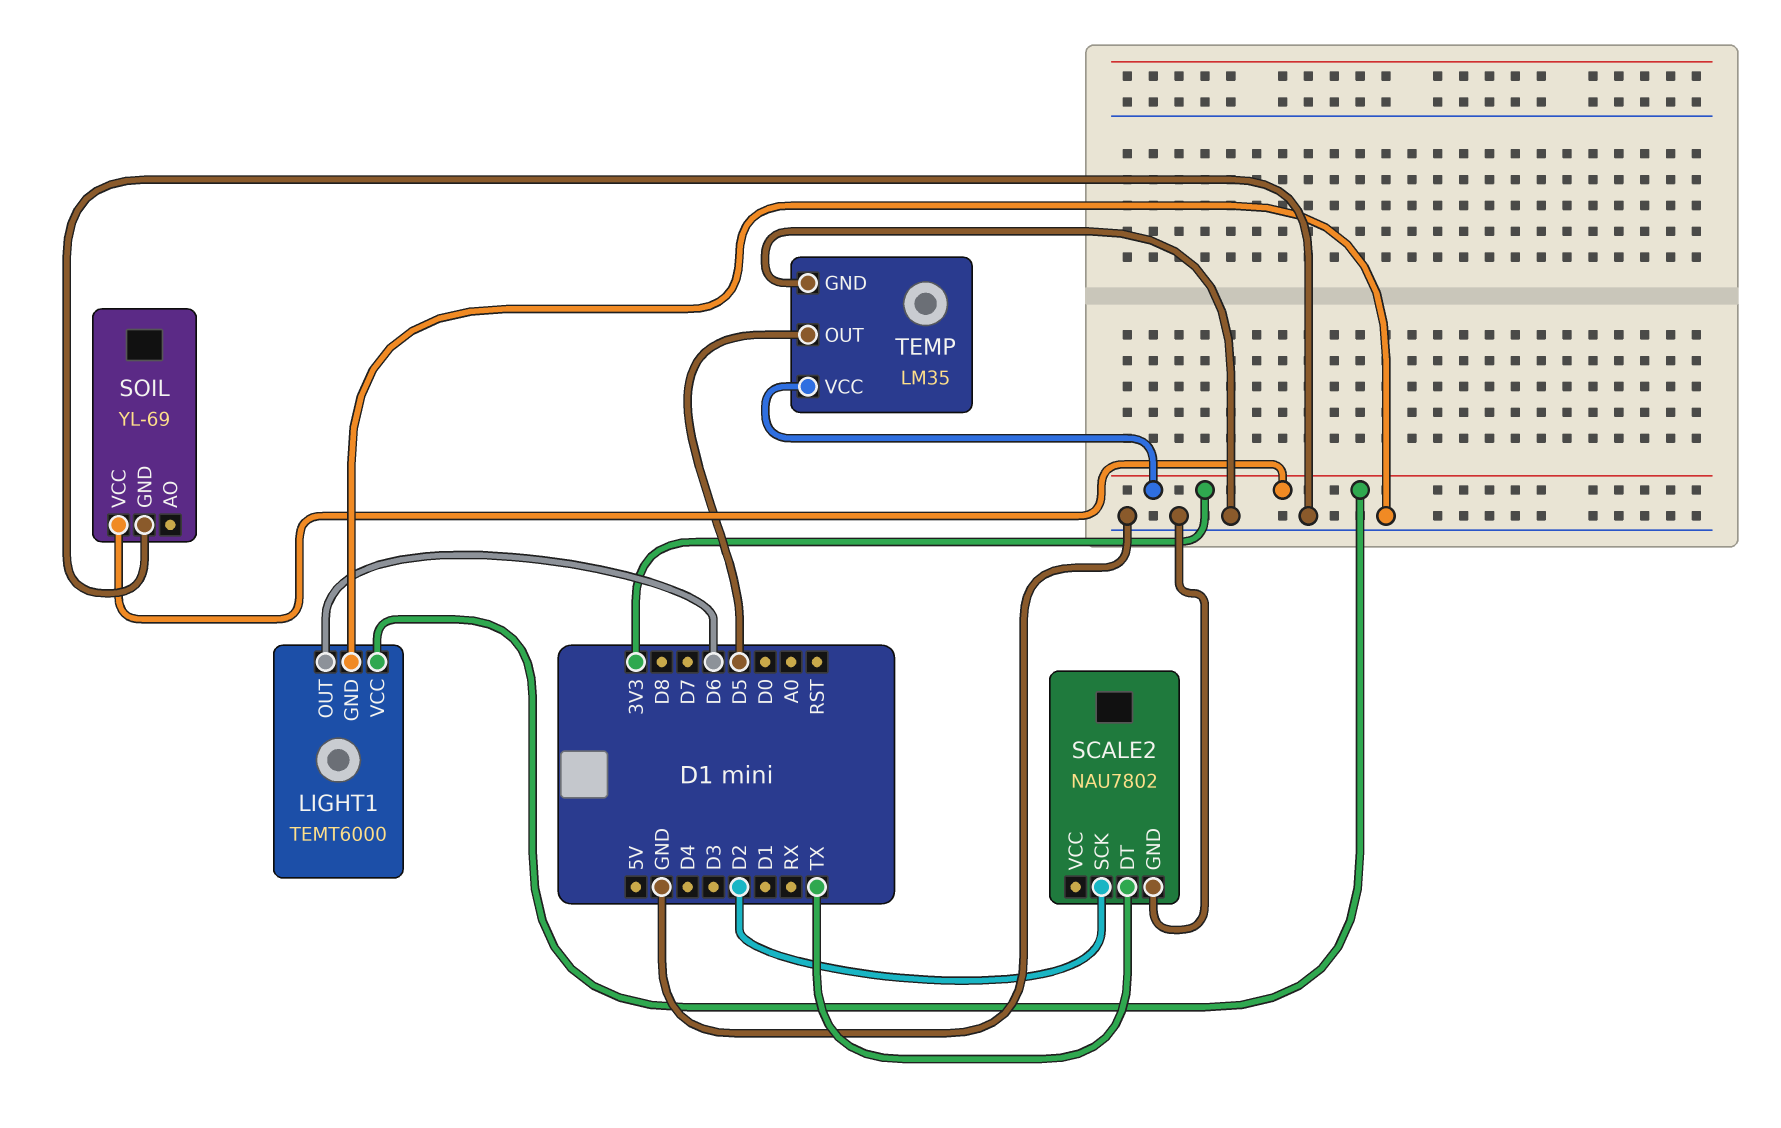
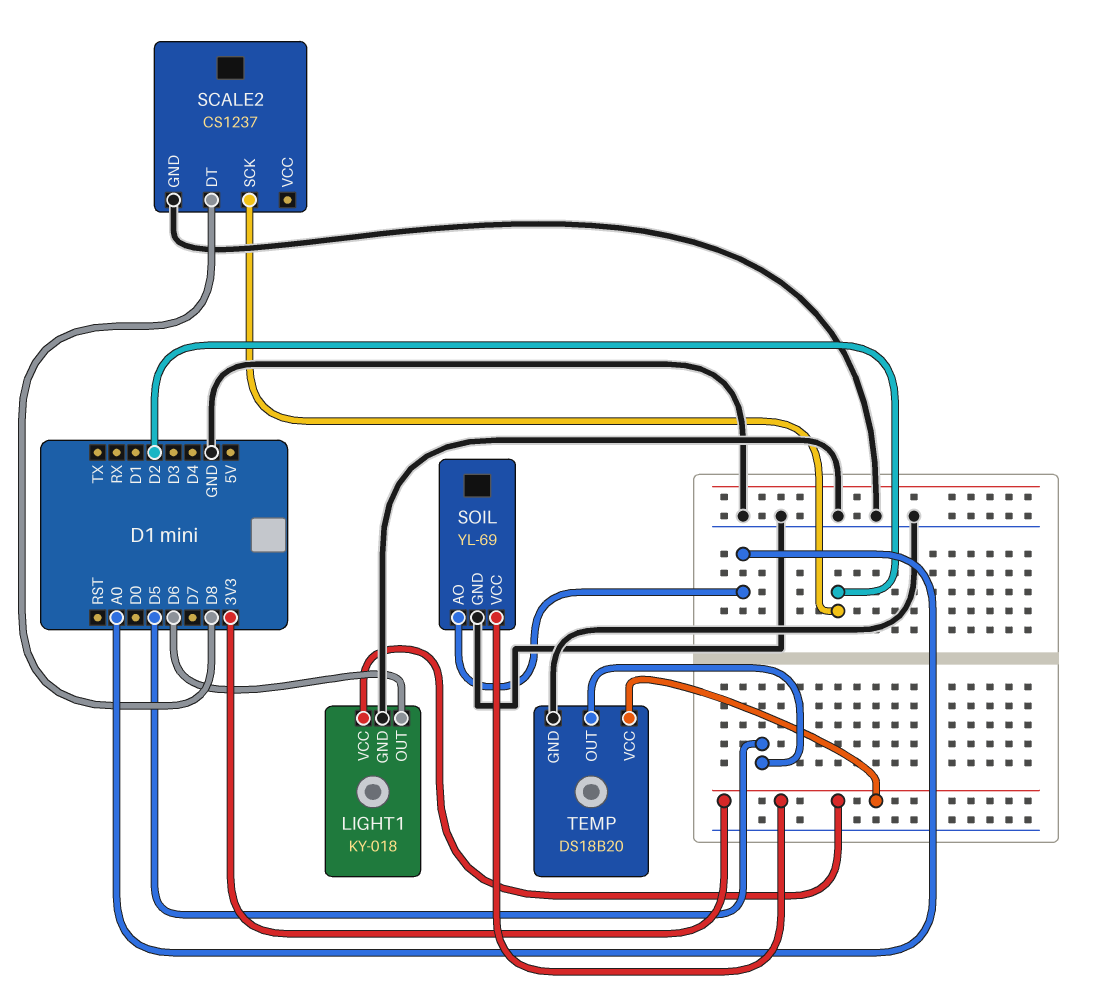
LIGHT1: TEMT6000 -> KY-018
SCALE2: NAU7802 -> CS1237
SCALE2 pin DT: TX -> D8
SOIL pin AO: none -> A0
TEMP: LM35 -> DS18B20

